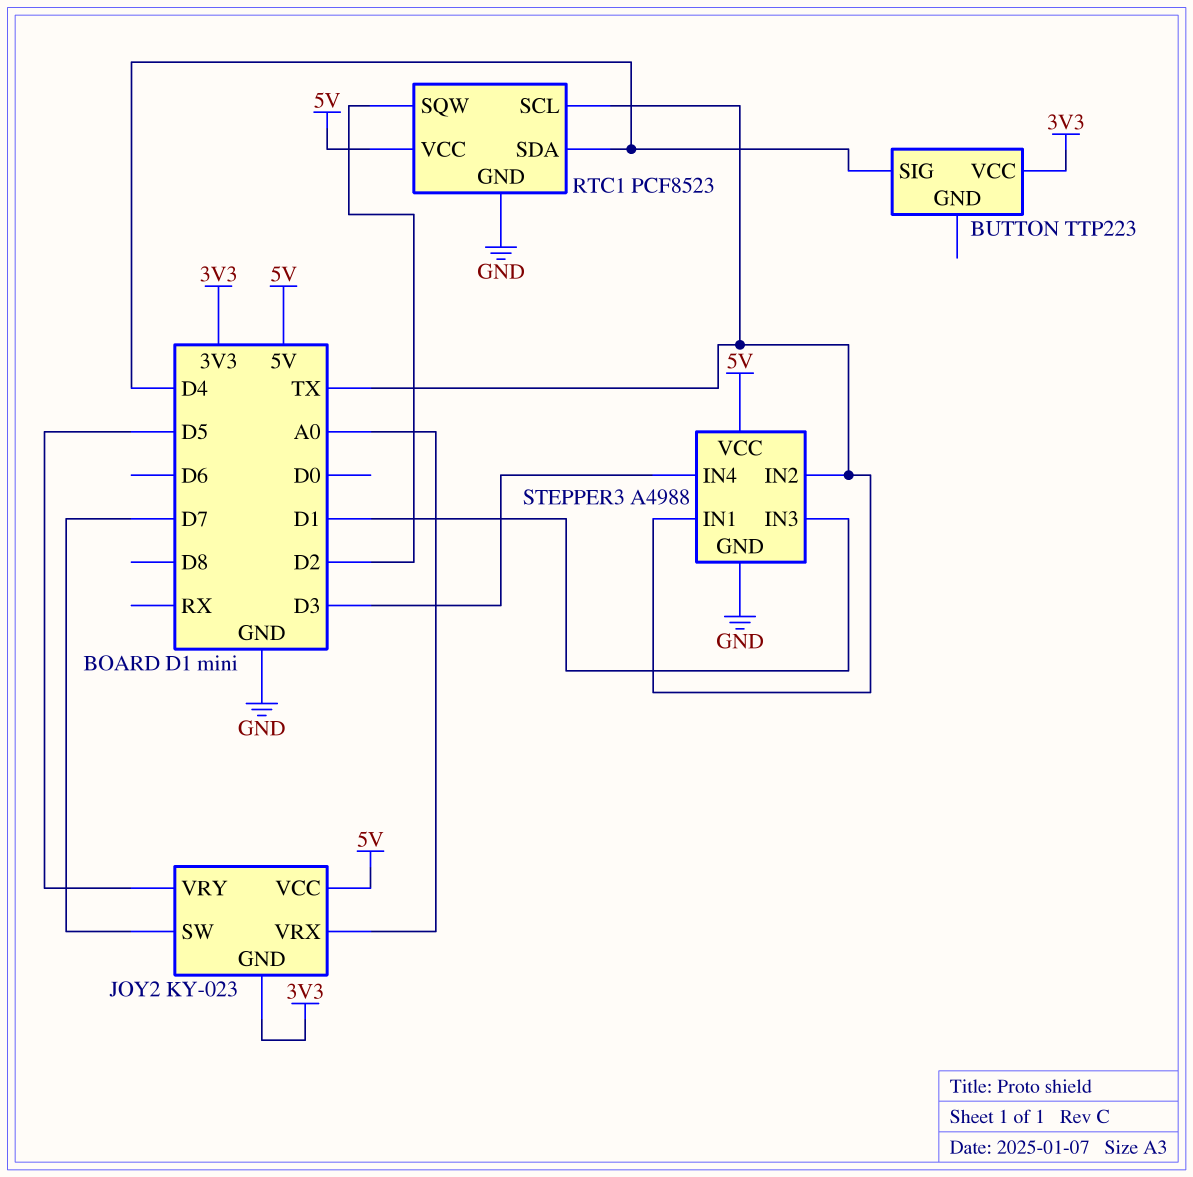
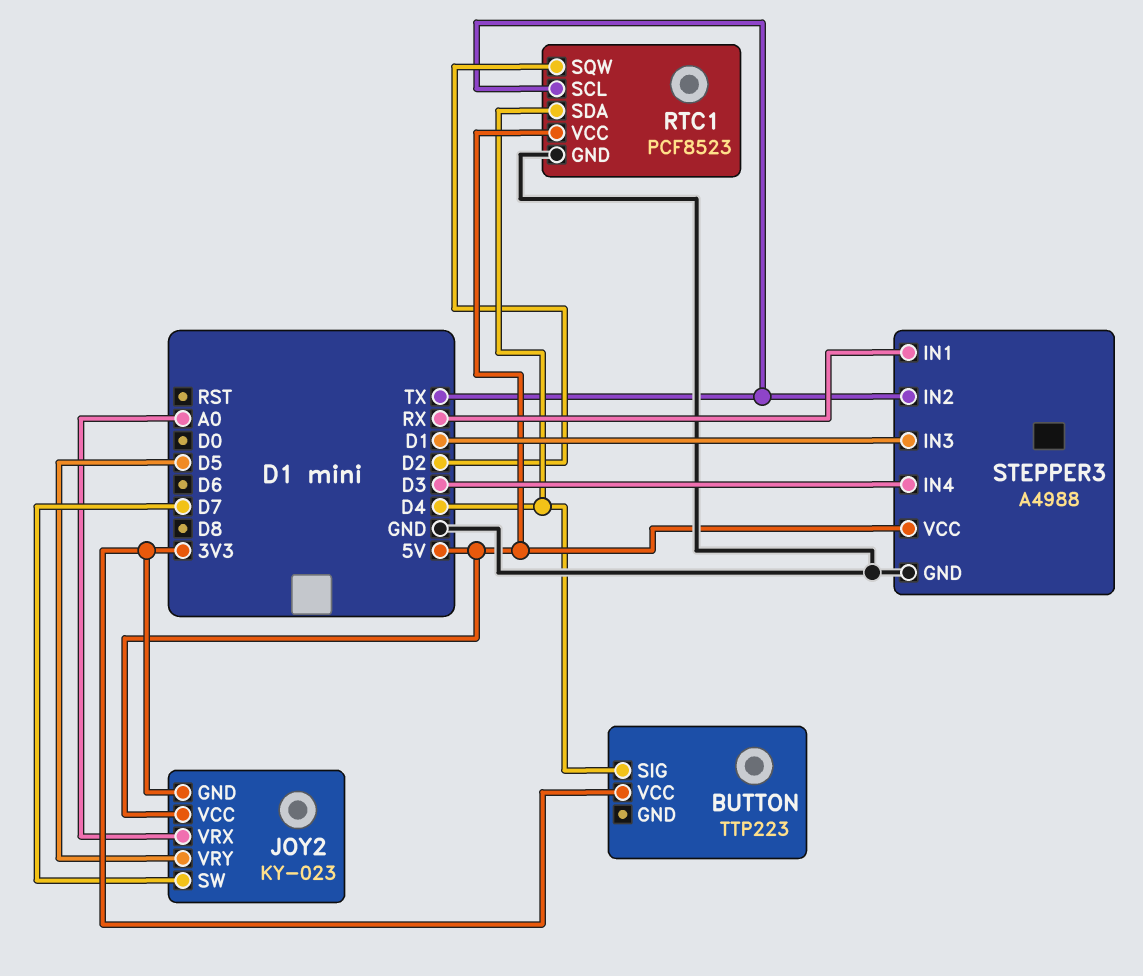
STEPPER3 pin IN1: TX -> RX

